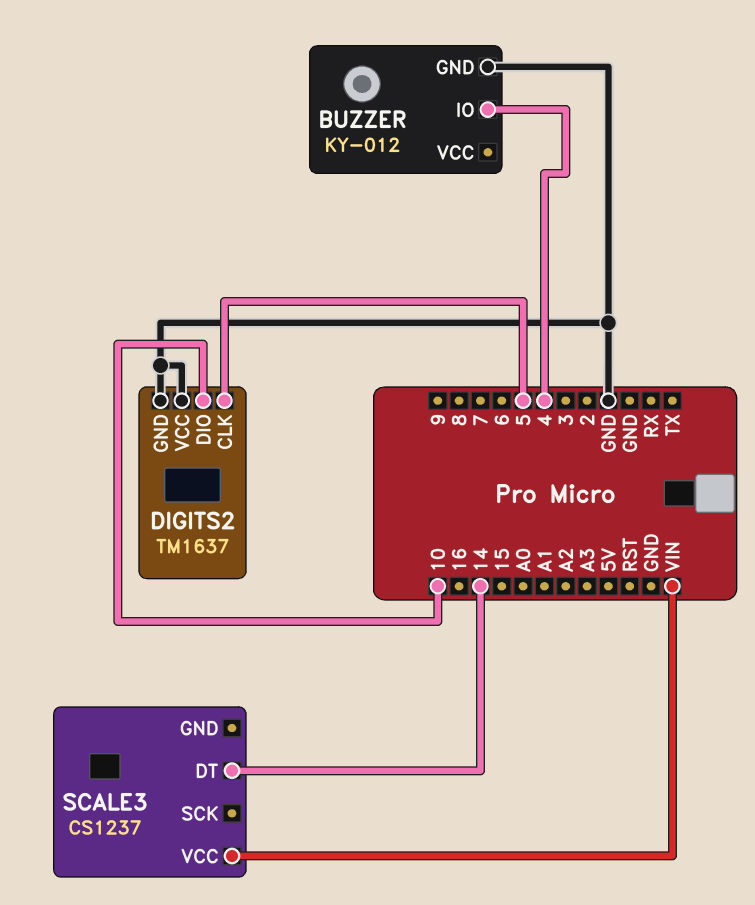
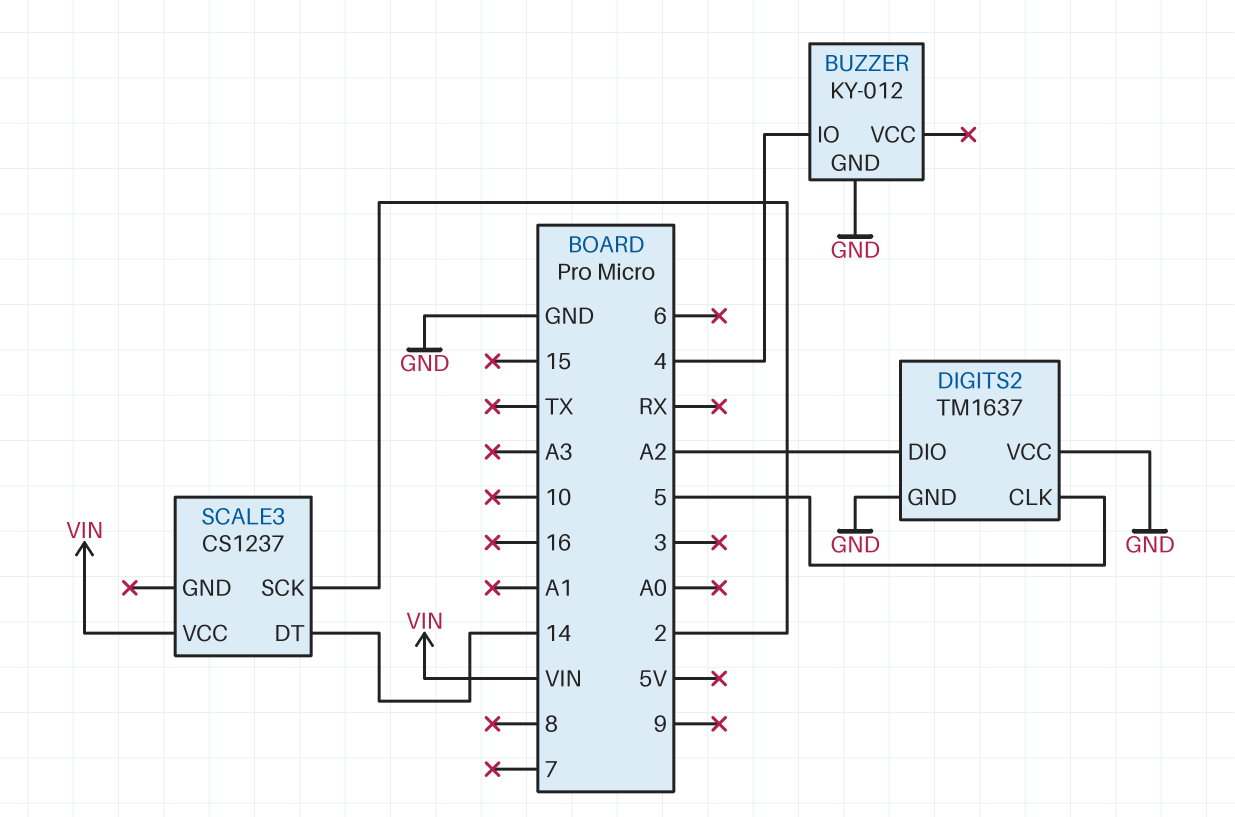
DIGITS2 pin DIO: 10 -> A2
SCALE3 pin SCK: none -> 2

